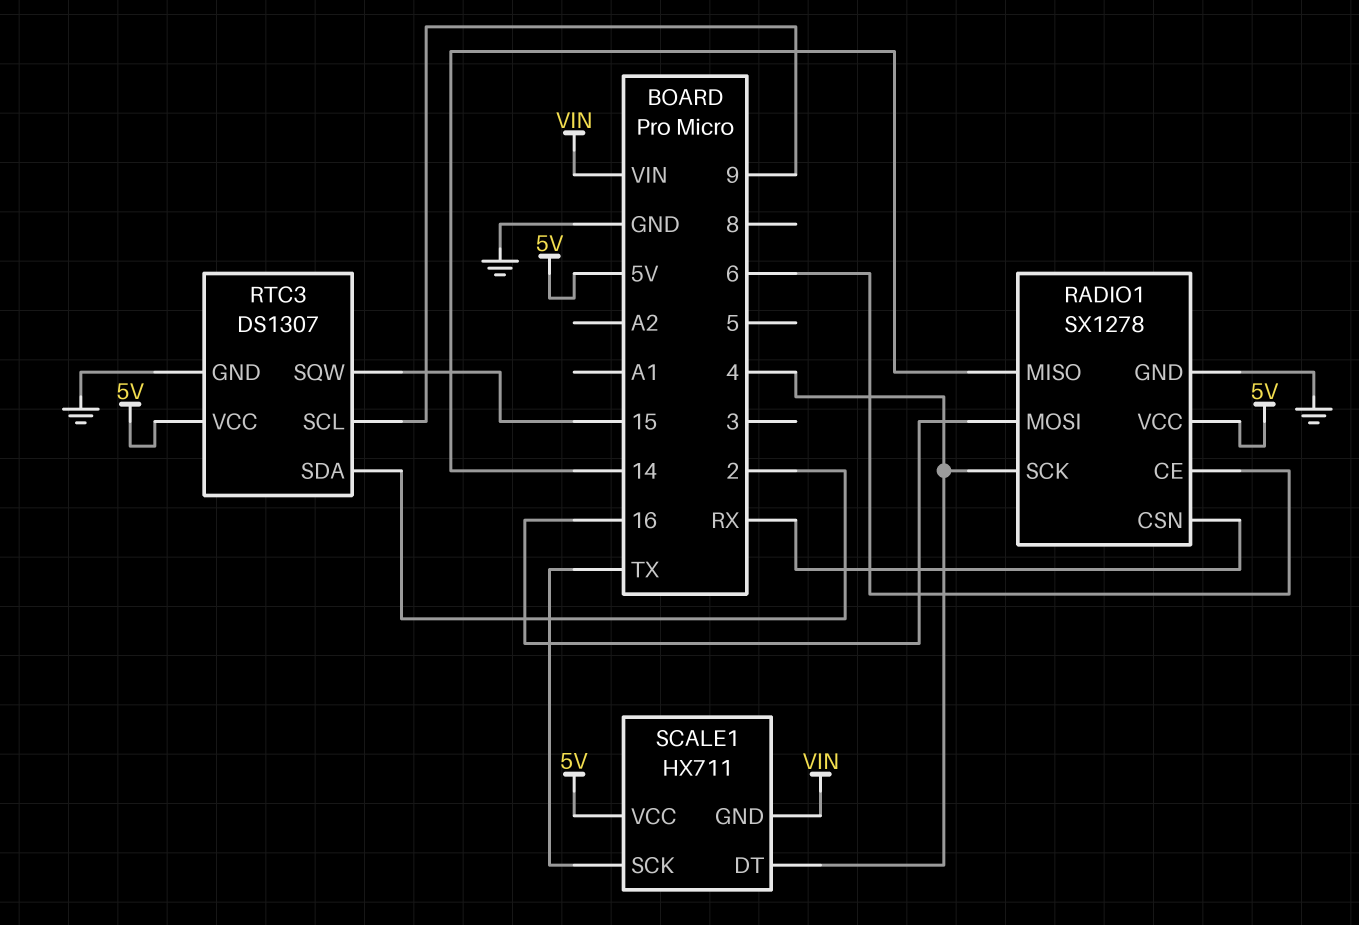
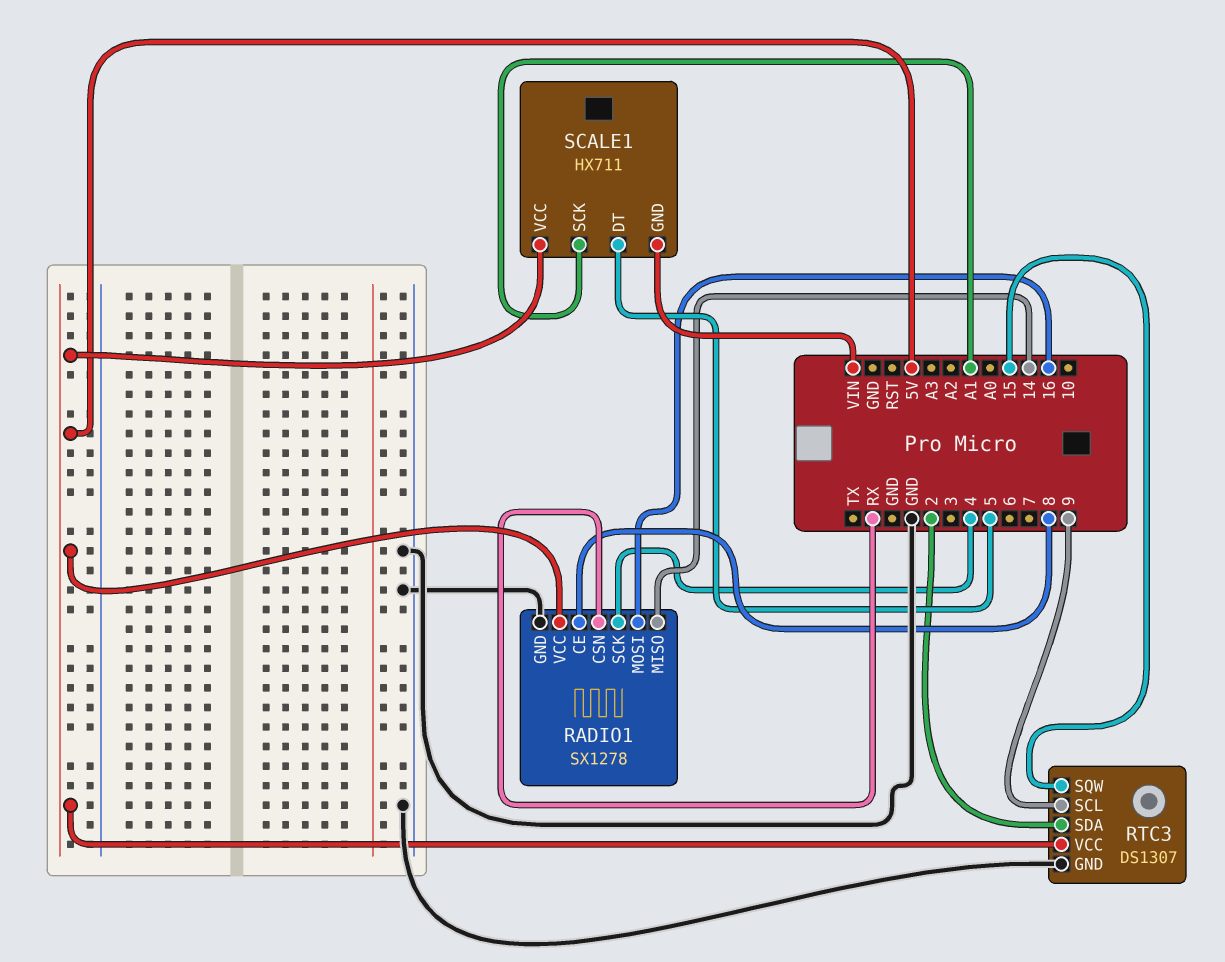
RADIO1 pin CE: 6 -> 8
SCALE1 pin DT: 4 -> 5
SCALE1 pin SCK: TX -> A1

